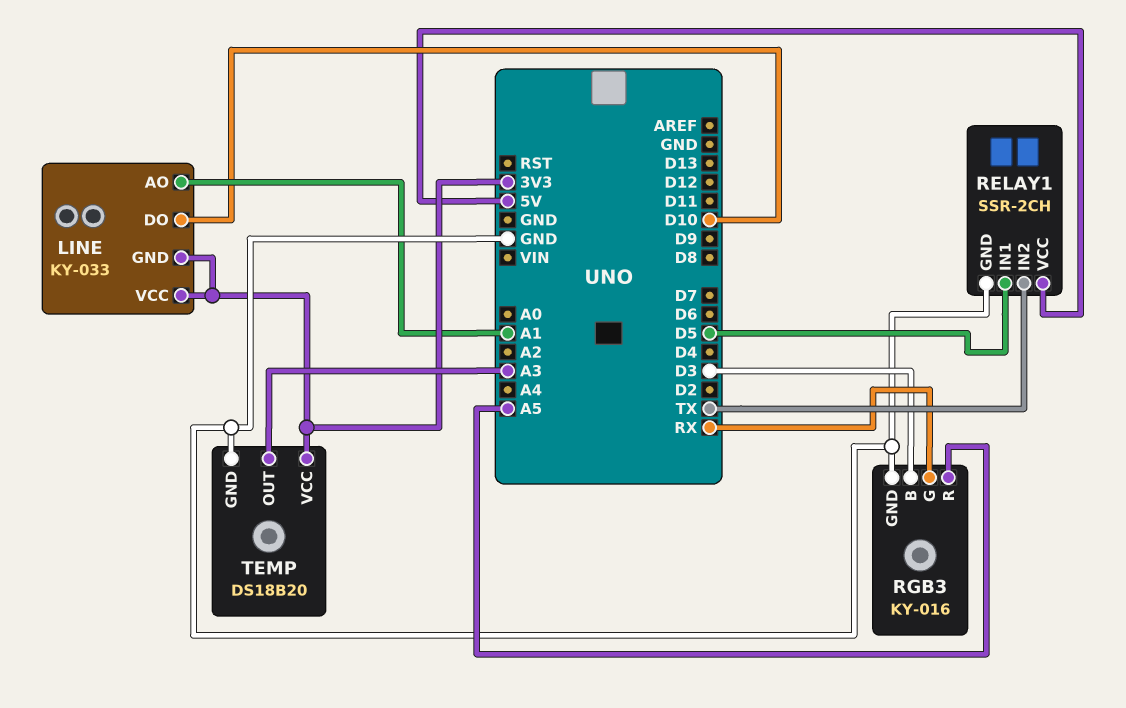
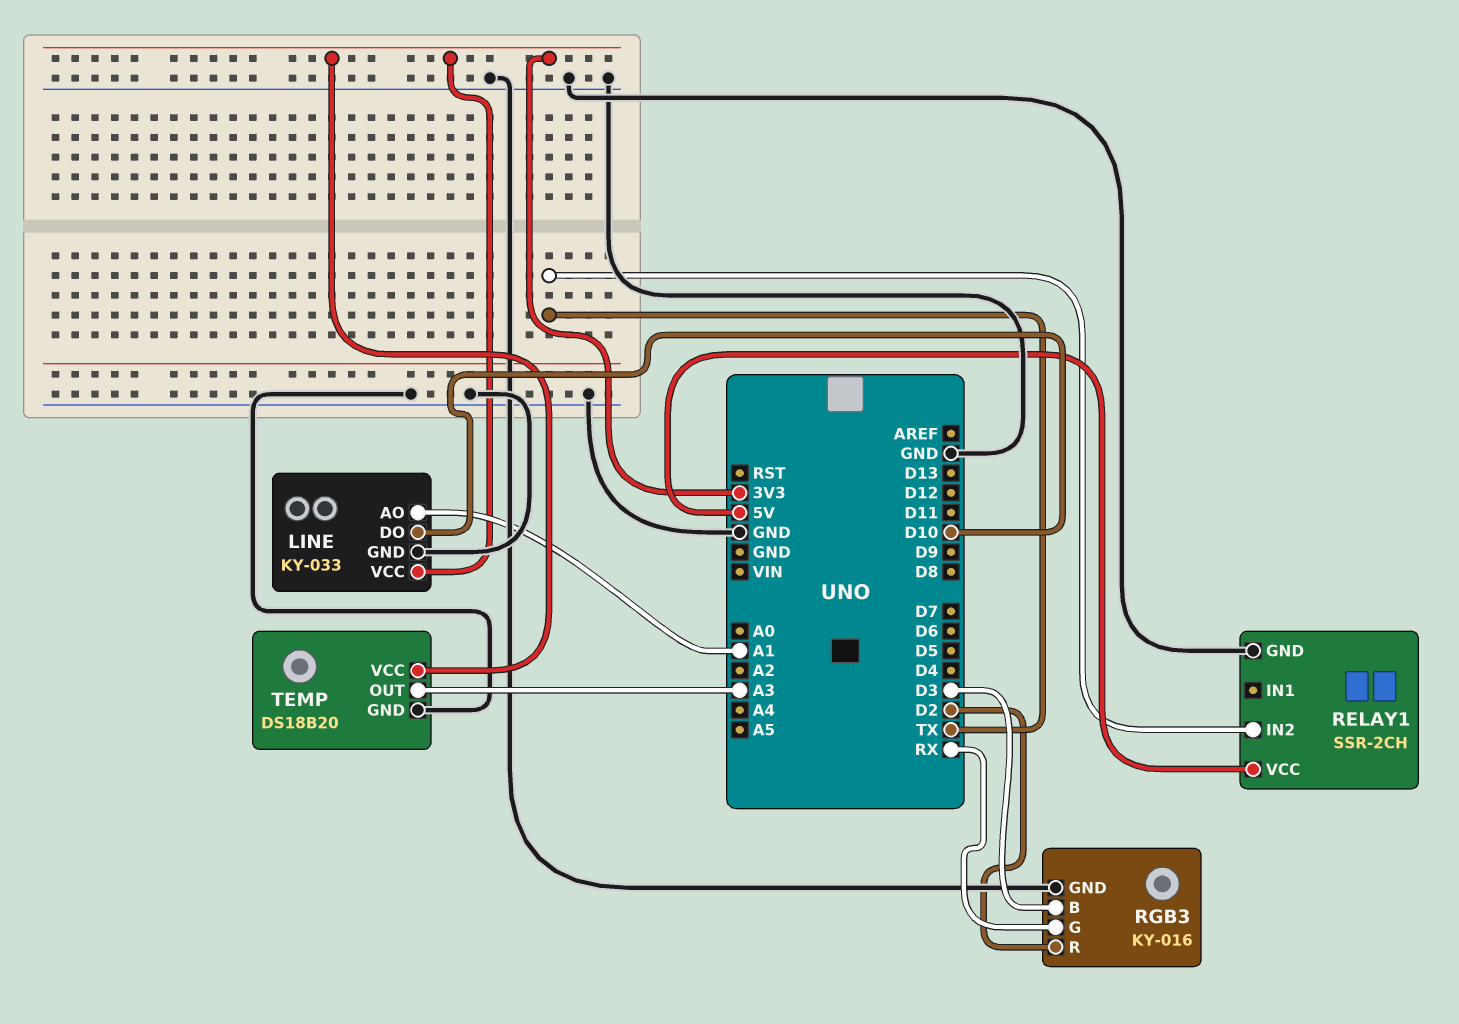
LINE pin GND: 3V3 -> GND
RELAY1 pin IN1: D5 -> none
RGB3 pin R: A5 -> D2

